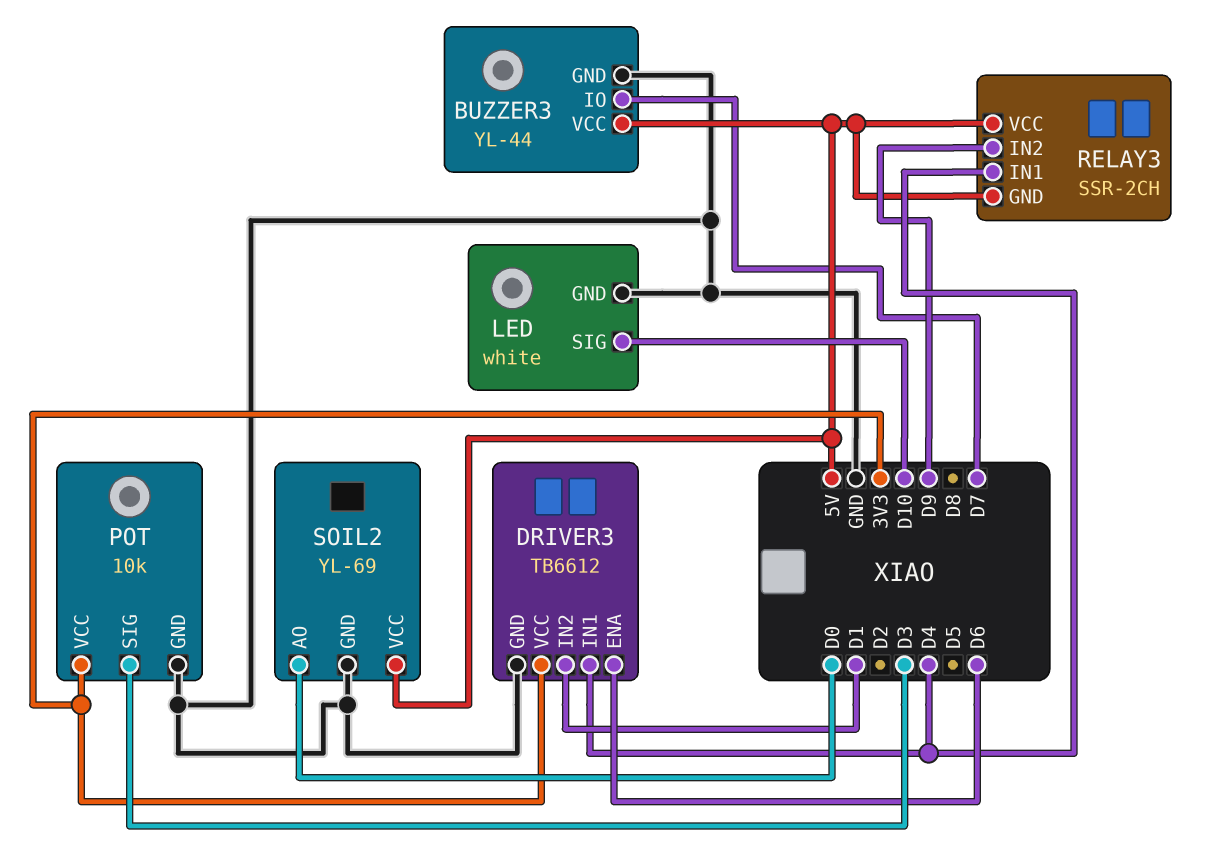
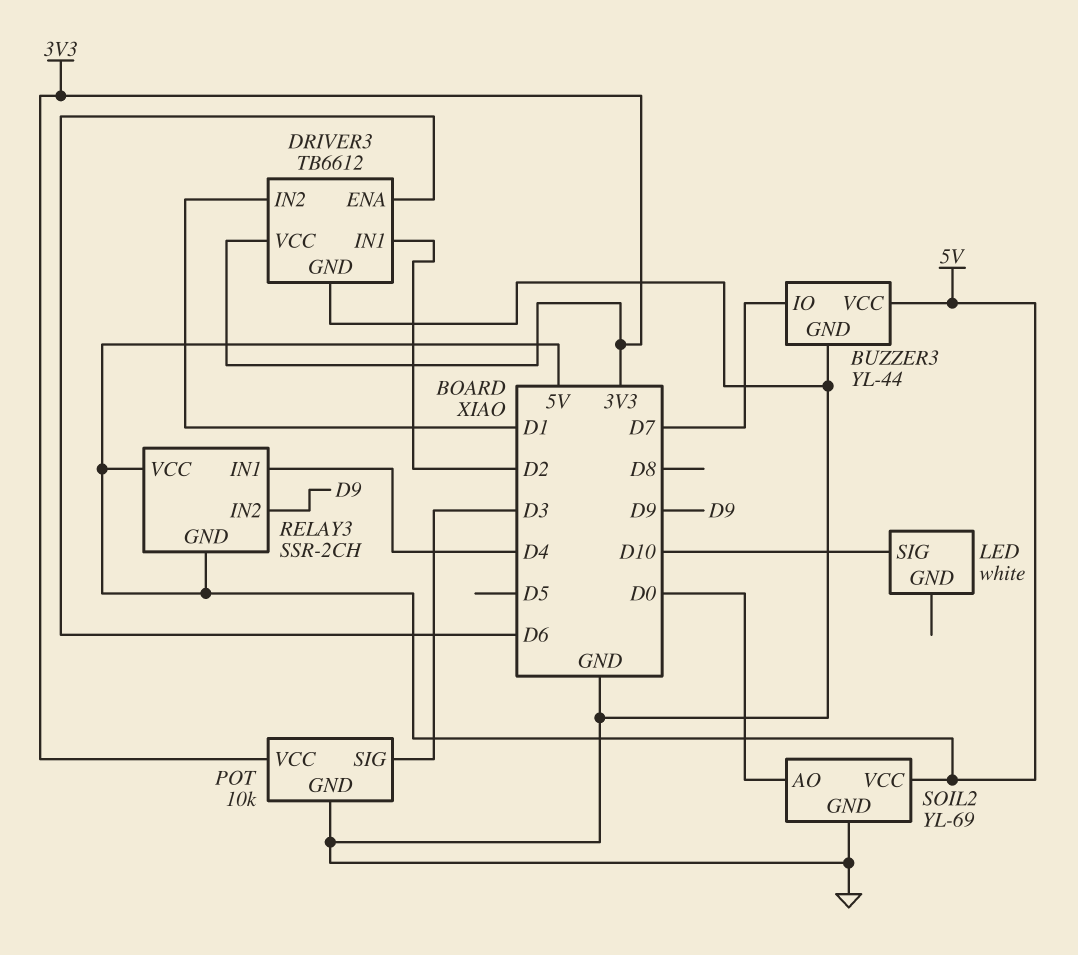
DRIVER3 pin IN1: D4 -> D2
LED pin GND: GND -> none

